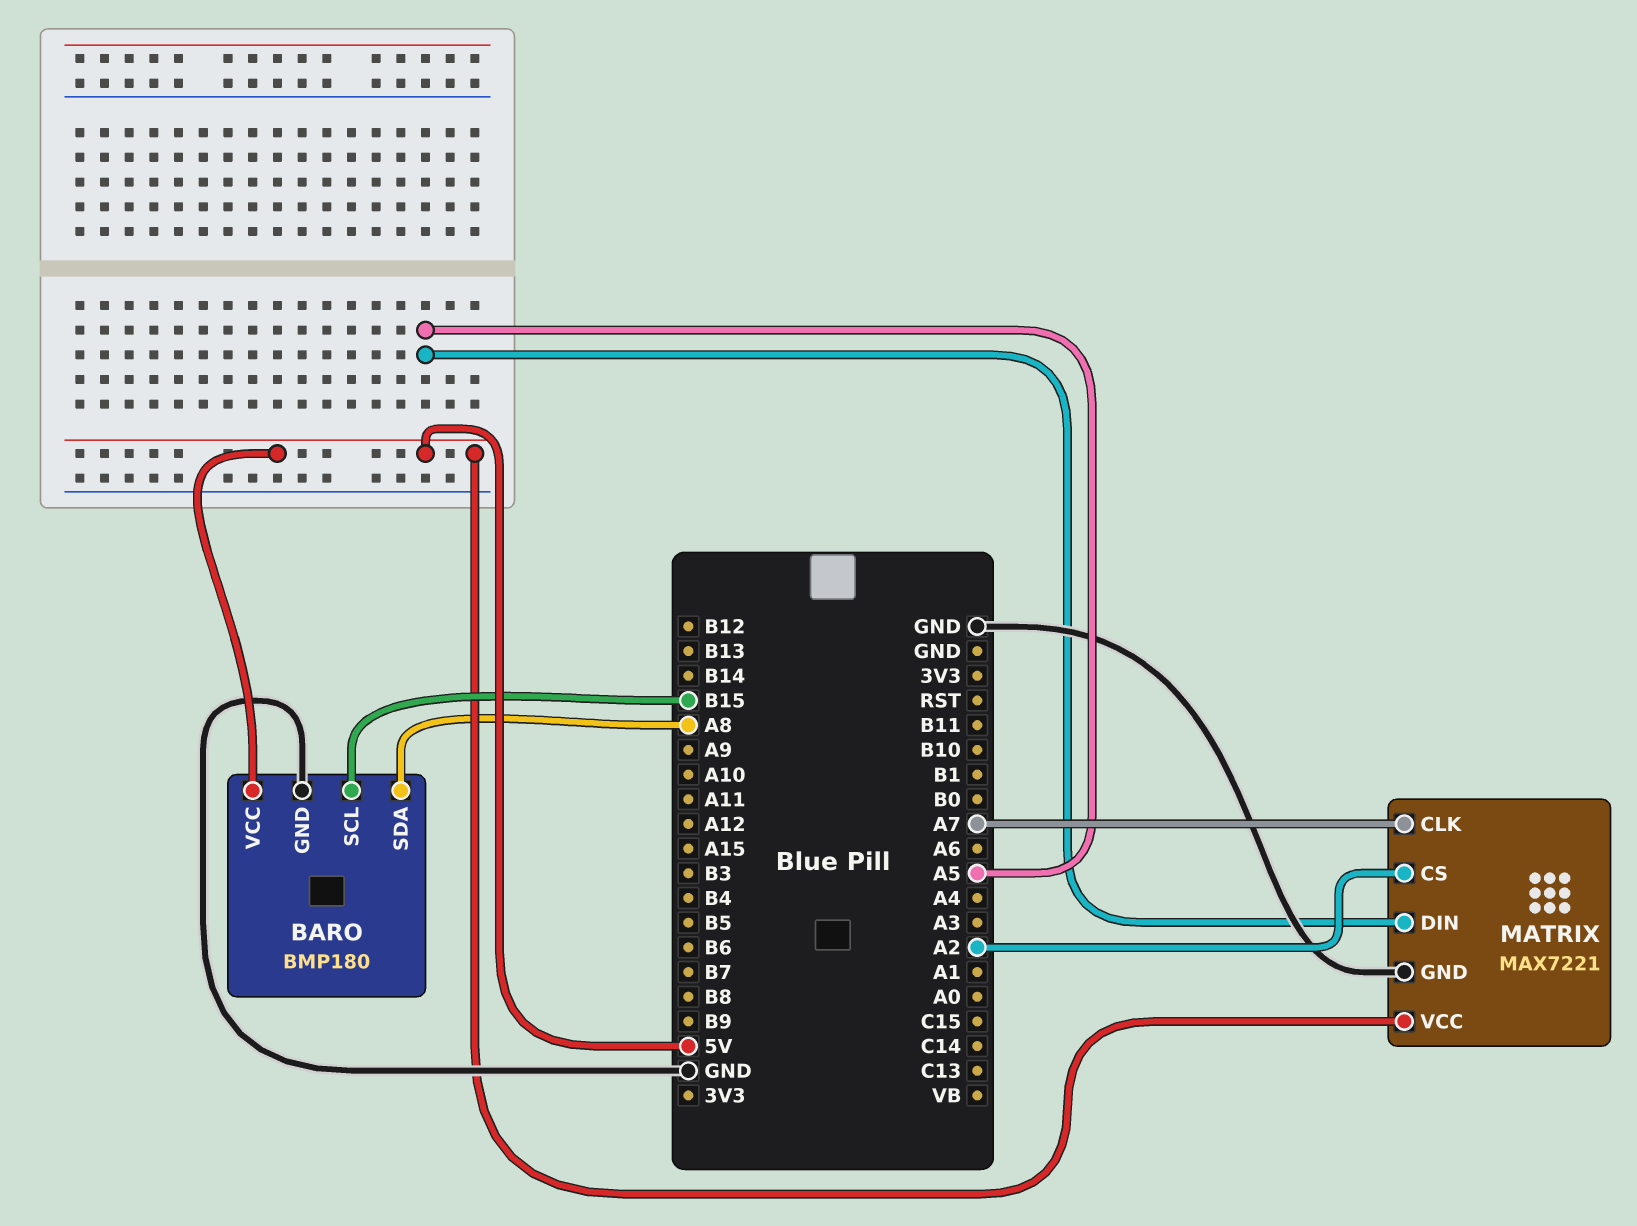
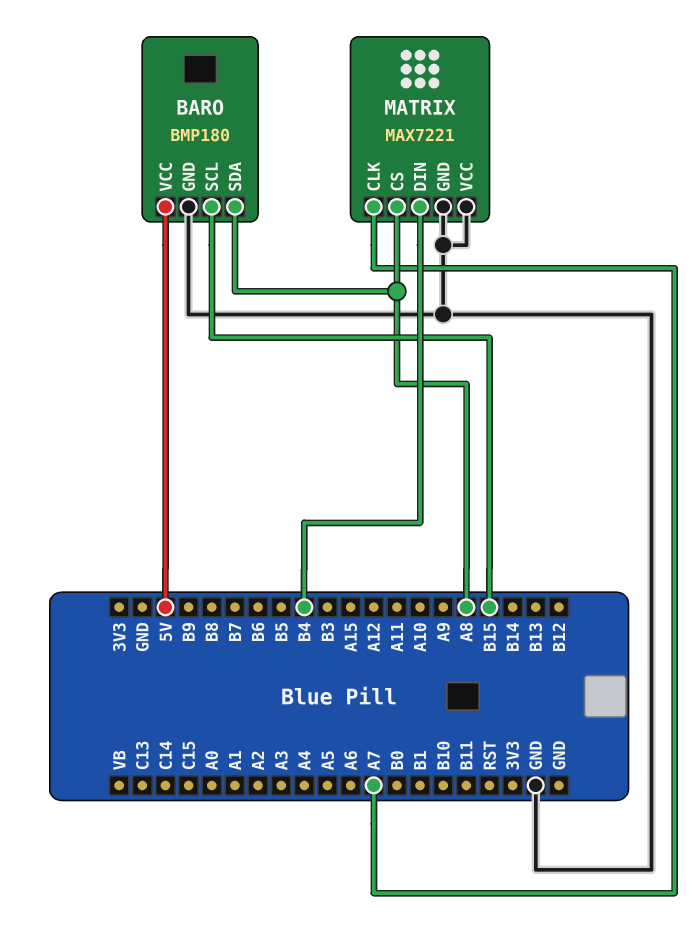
MATRIX pin CS: A2 -> A8
MATRIX pin DIN: A5 -> B4
MATRIX pin VCC: 5V -> GND

